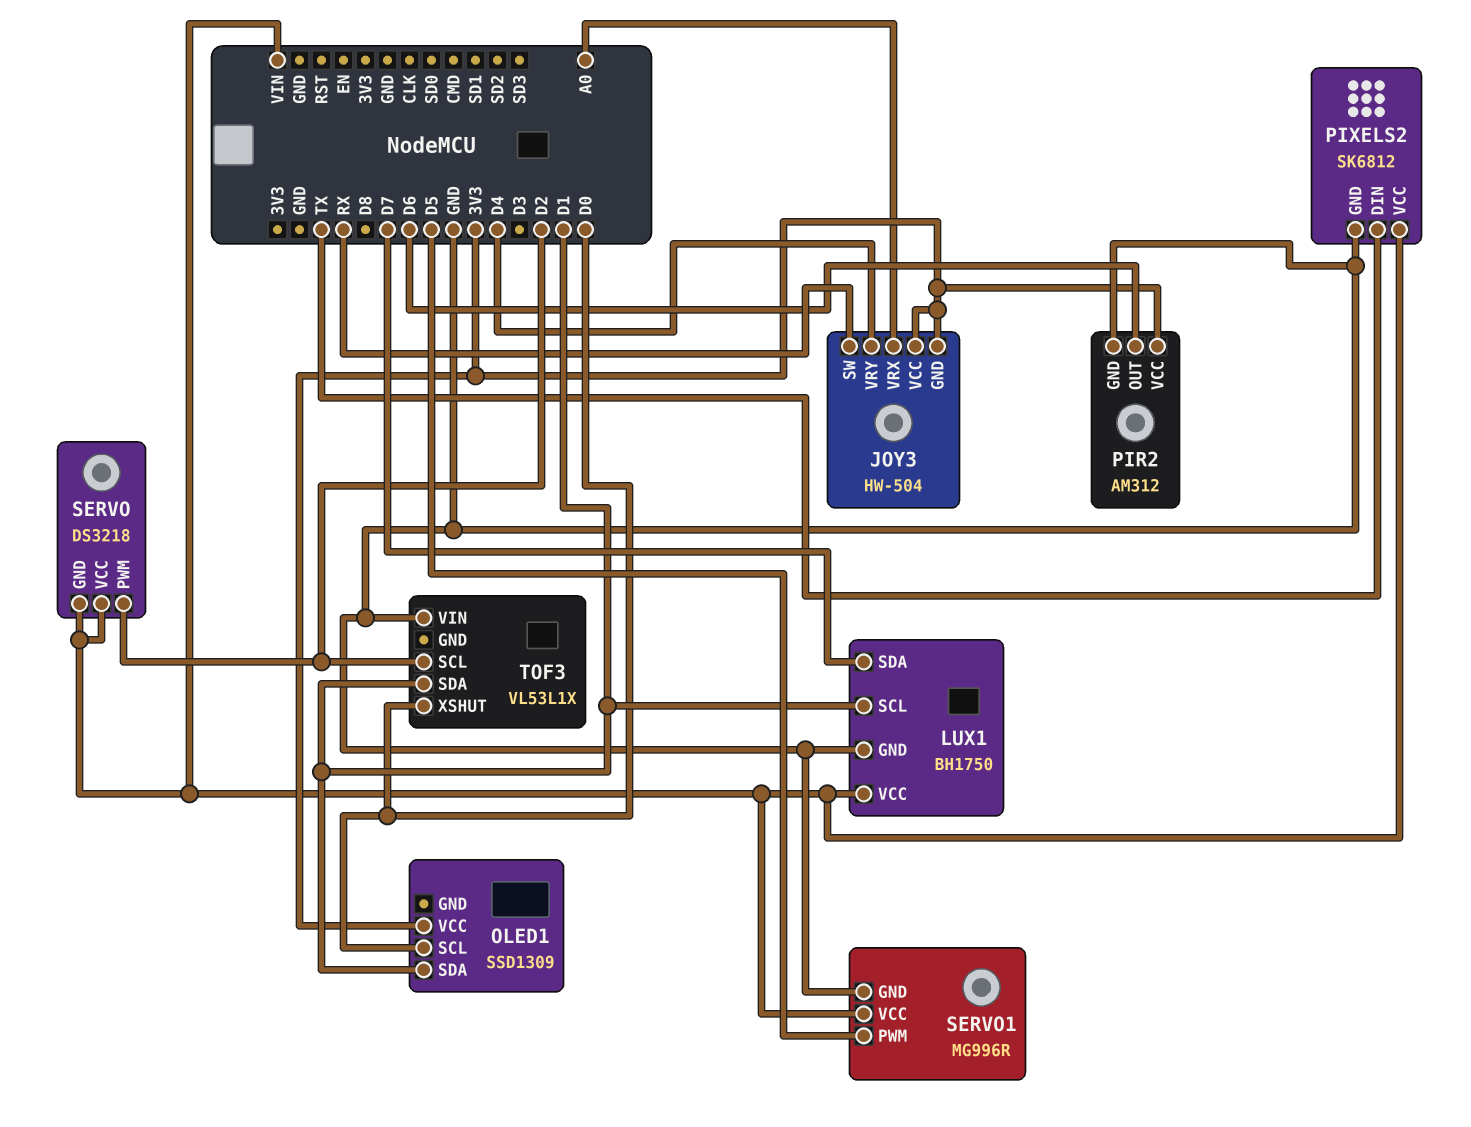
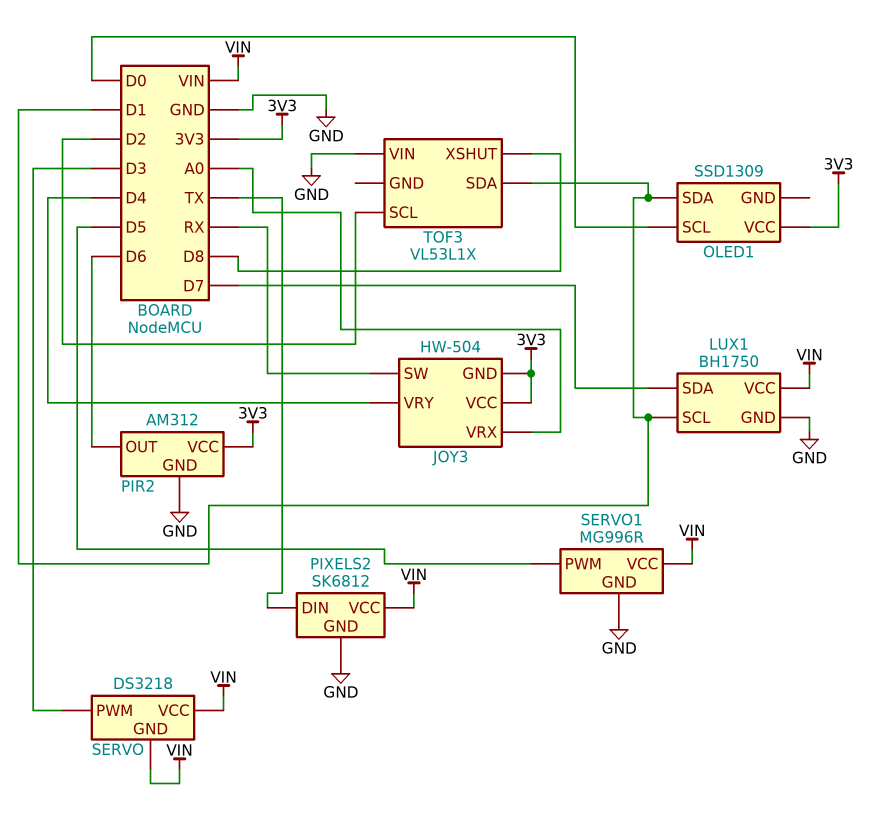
SERVO pin PWM: D2 -> D3
TOF3 pin XSHUT: D0 -> D8

